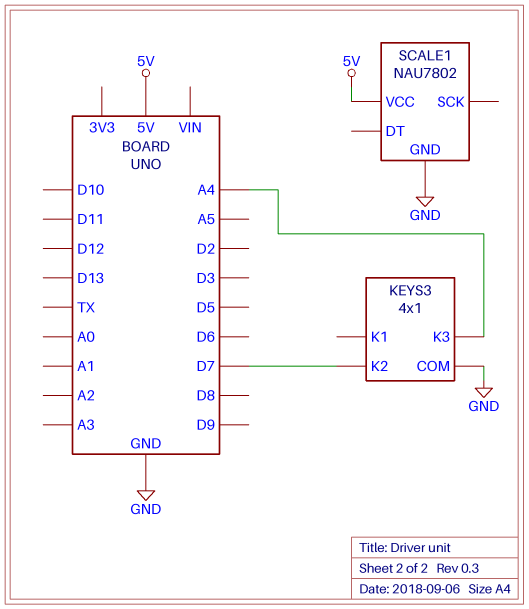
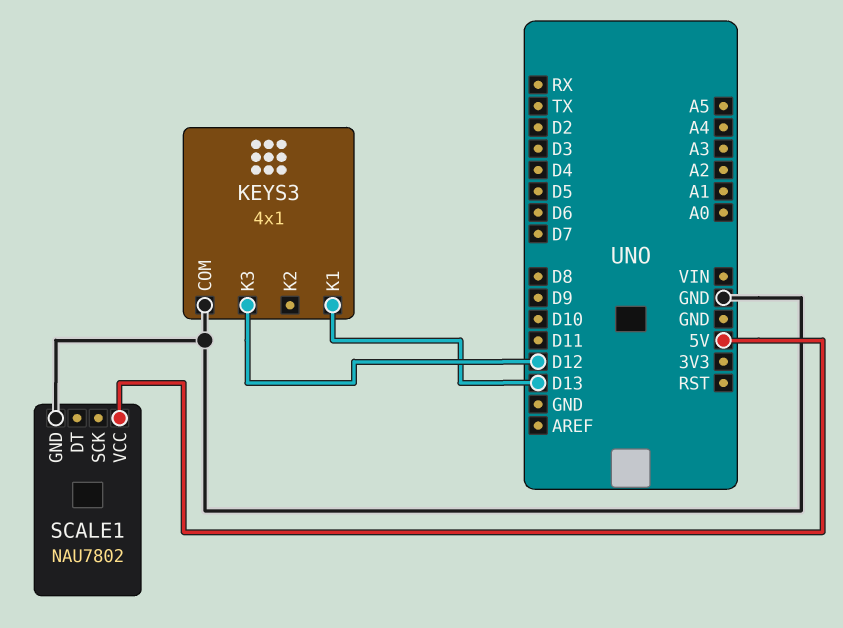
KEYS3 pin K1: none -> D13
KEYS3 pin K2: D7 -> none
KEYS3 pin K3: A4 -> D12

